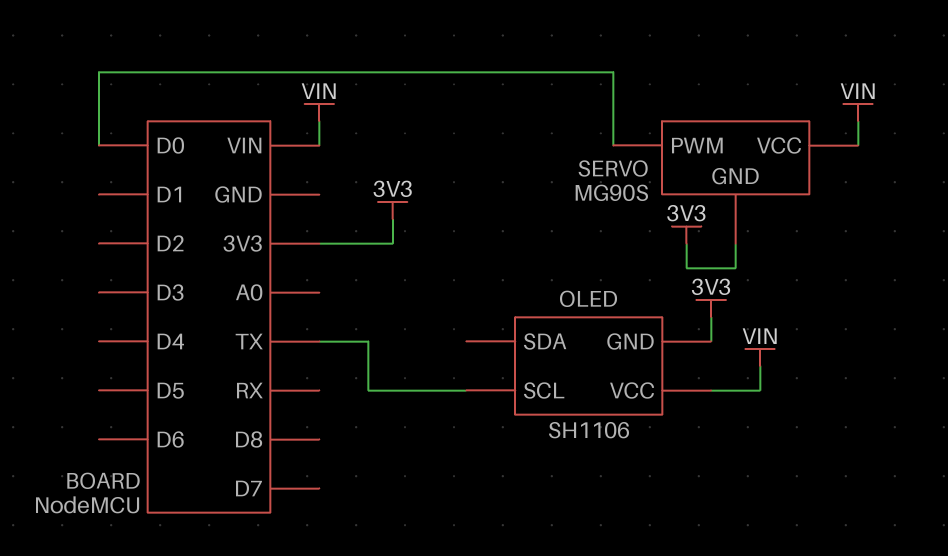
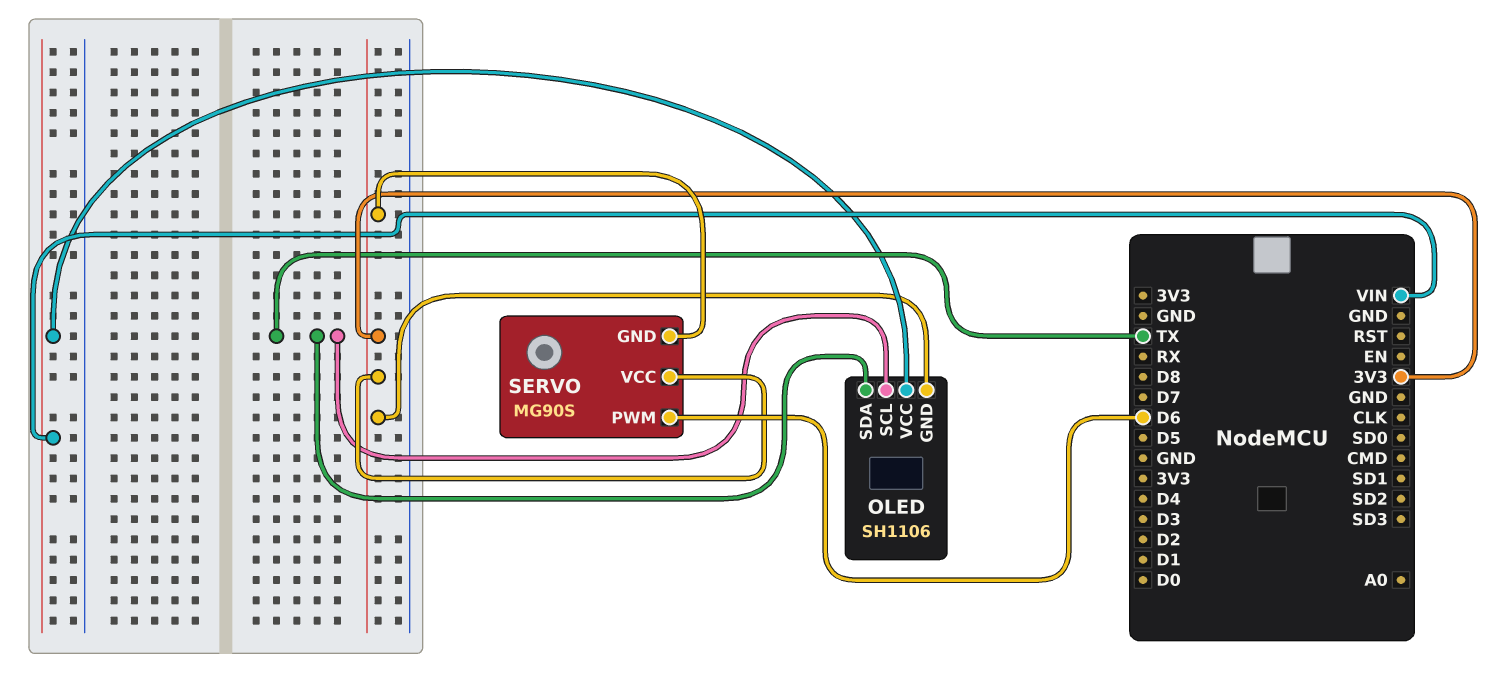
OLED pin SDA: none -> TX
SERVO pin PWM: D0 -> D6
SERVO pin VCC: VIN -> 3V3

